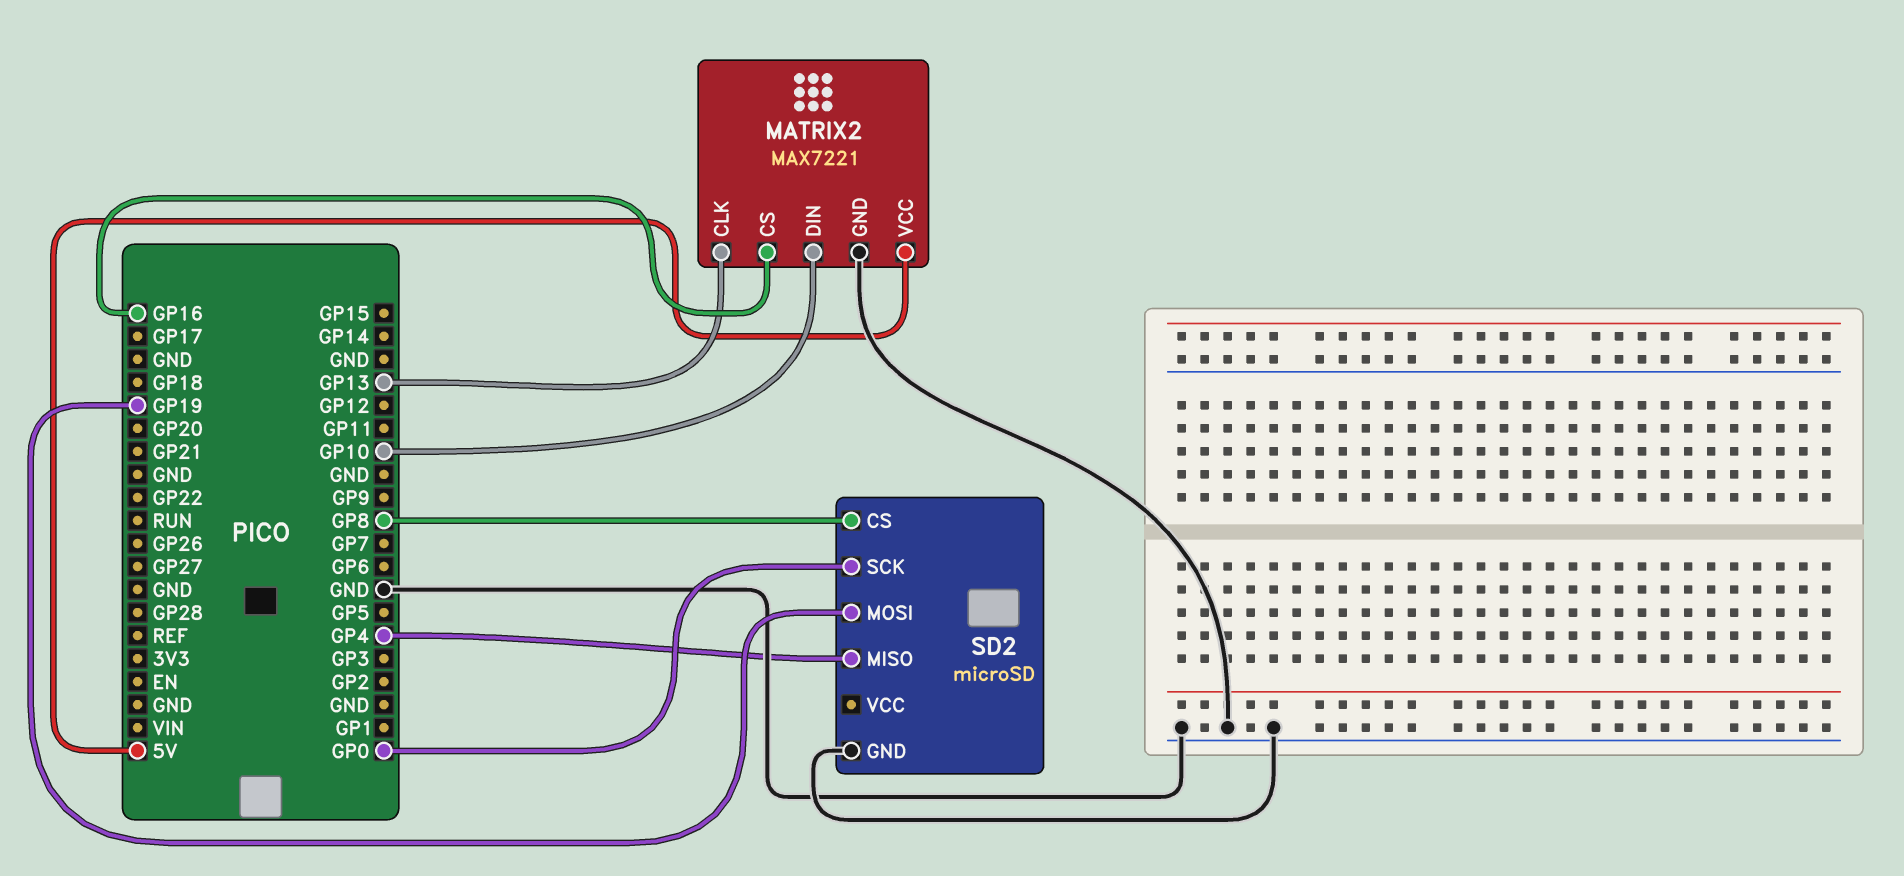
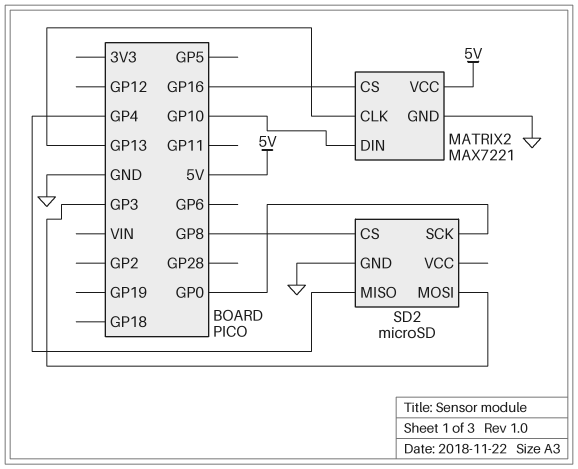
SD2 pin MOSI: GP19 -> GP3

